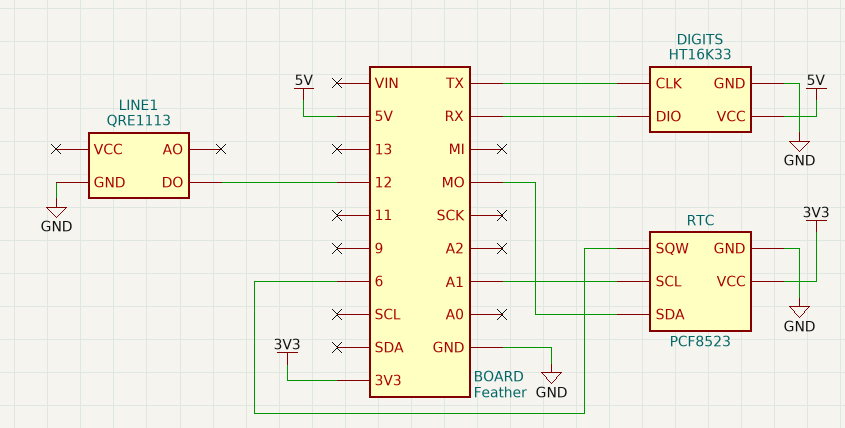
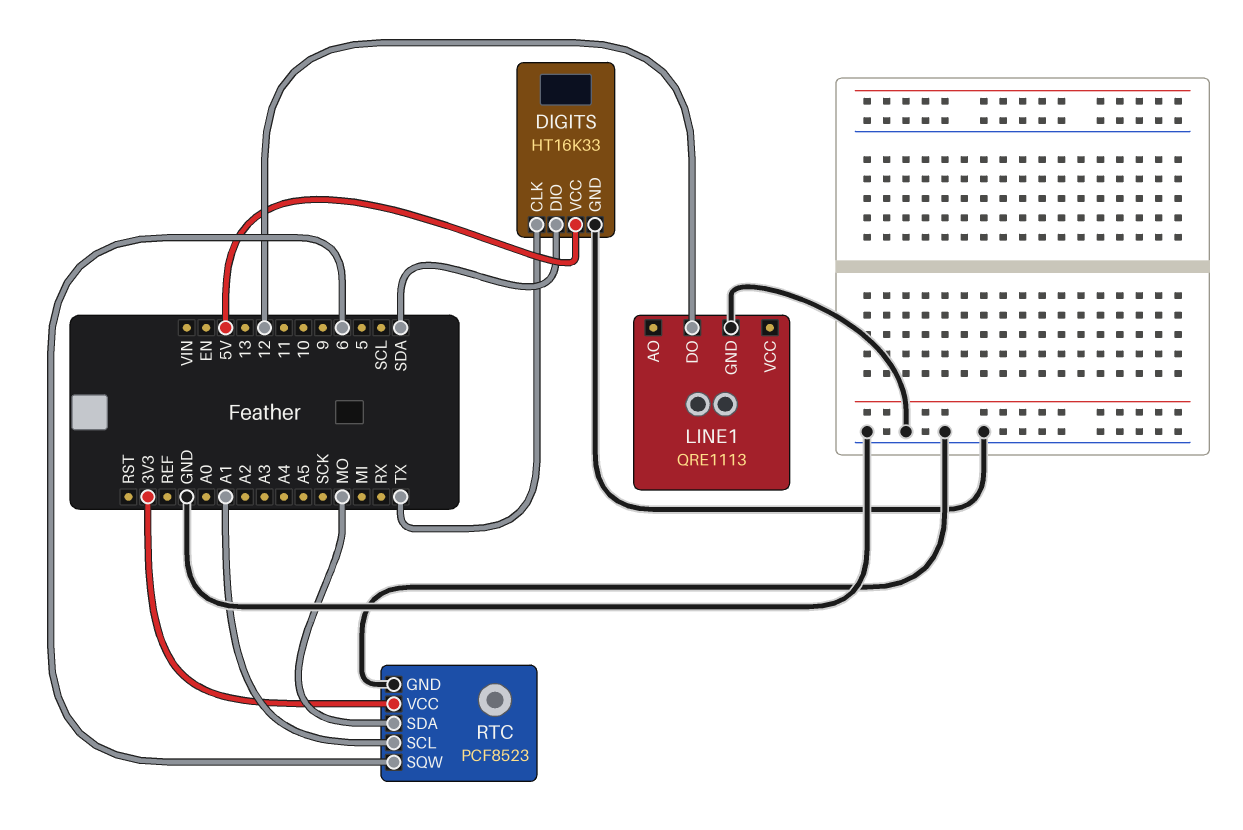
DIGITS pin DIO: RX -> SDA

